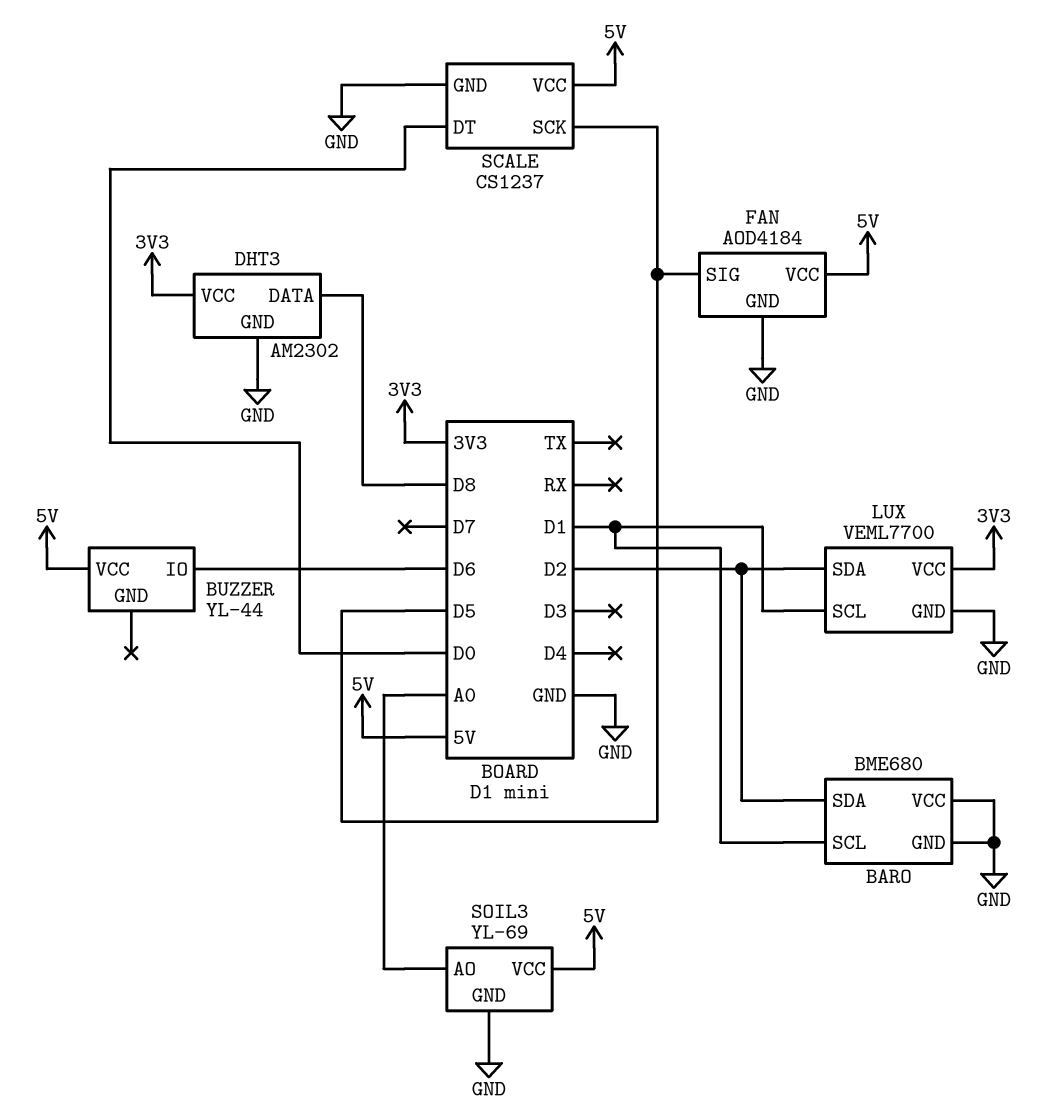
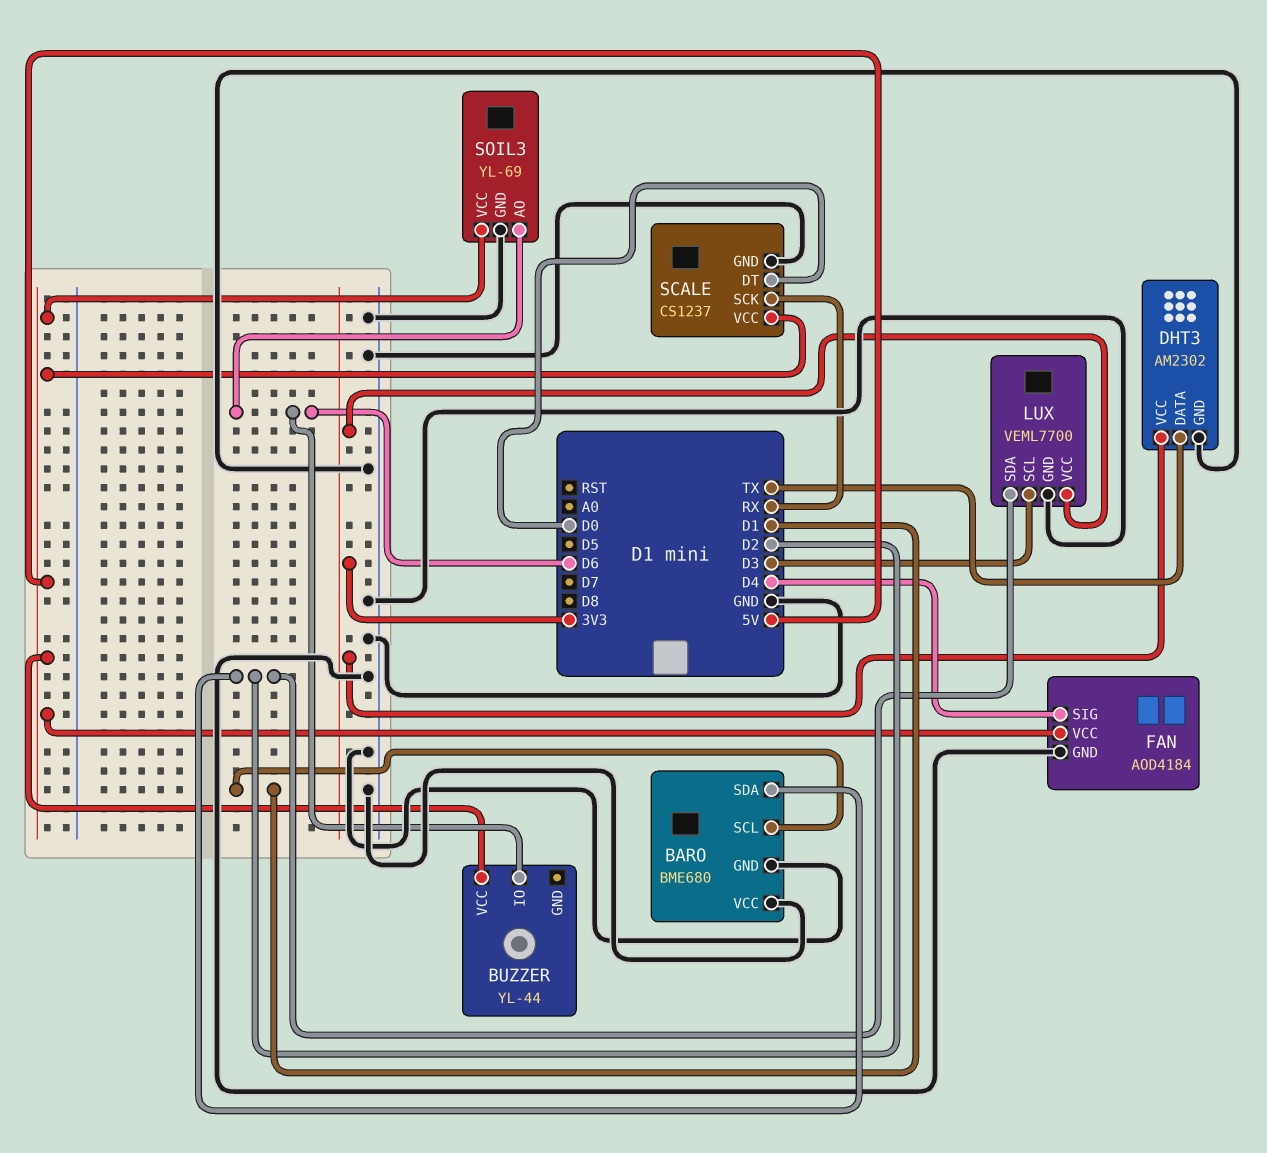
DHT3 pin DATA: D8 -> TX
FAN pin SIG: D5 -> D4
LUX pin SCL: D1 -> D3
SCALE pin SCK: D5 -> RX
SOIL3 pin AO: A0 -> D6

